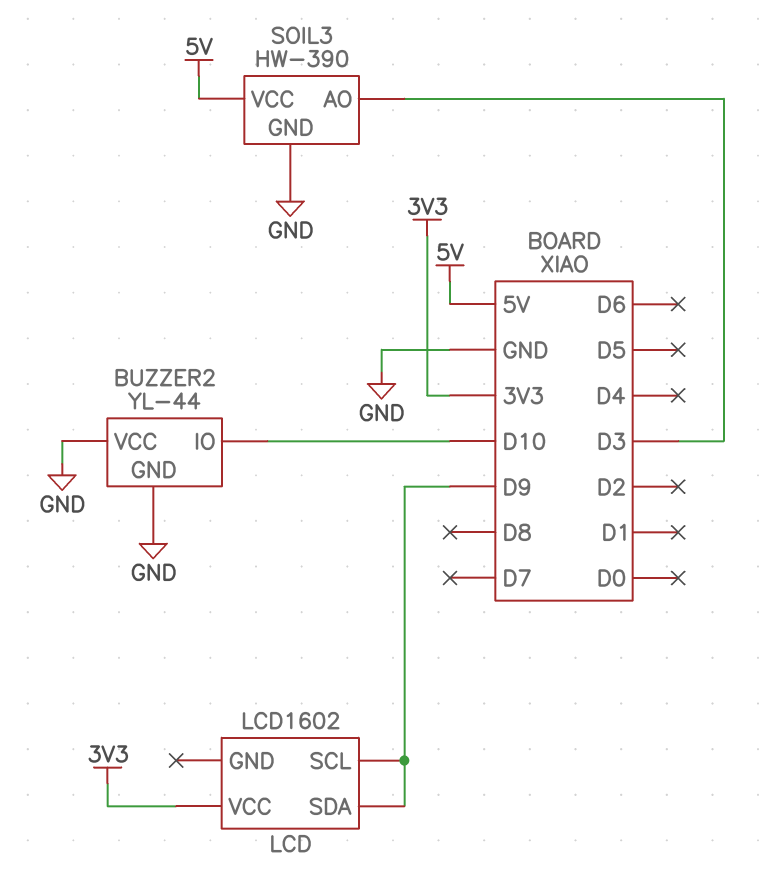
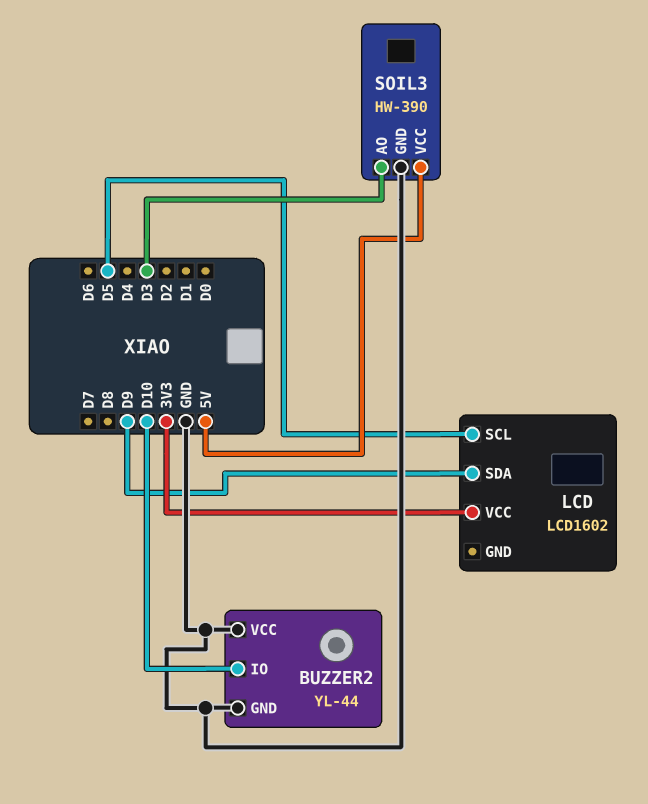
LCD pin SCL: D9 -> D5

